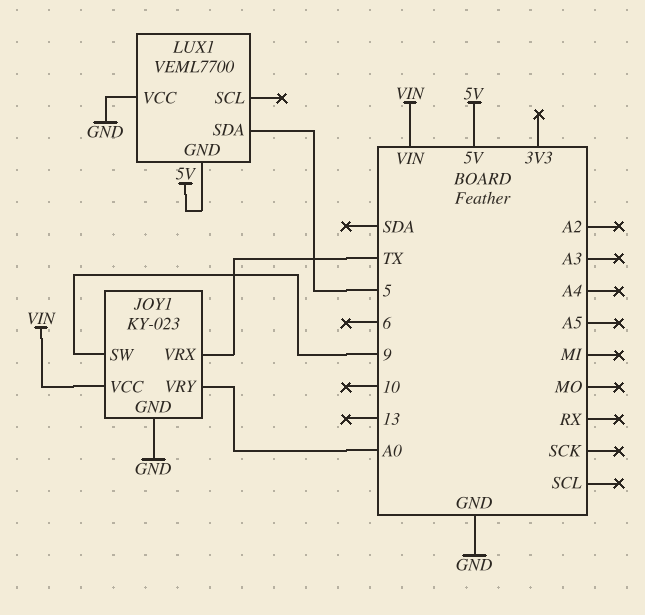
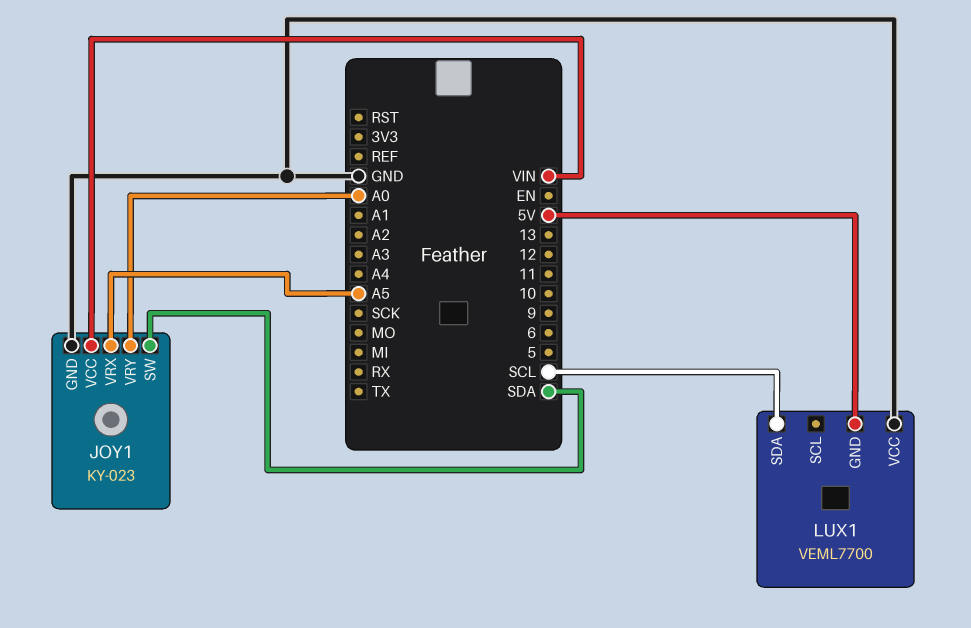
JOY1 pin SW: 9 -> SDA
JOY1 pin VRX: TX -> A5
LUX1 pin SDA: 5 -> SCL

